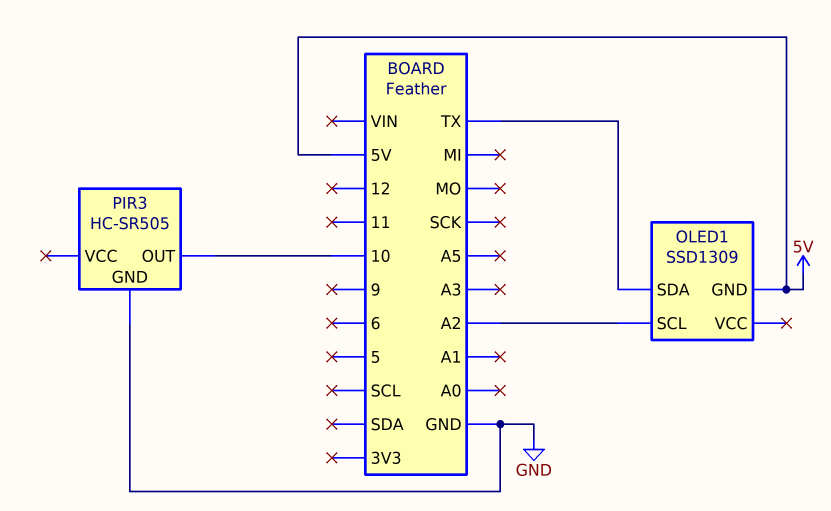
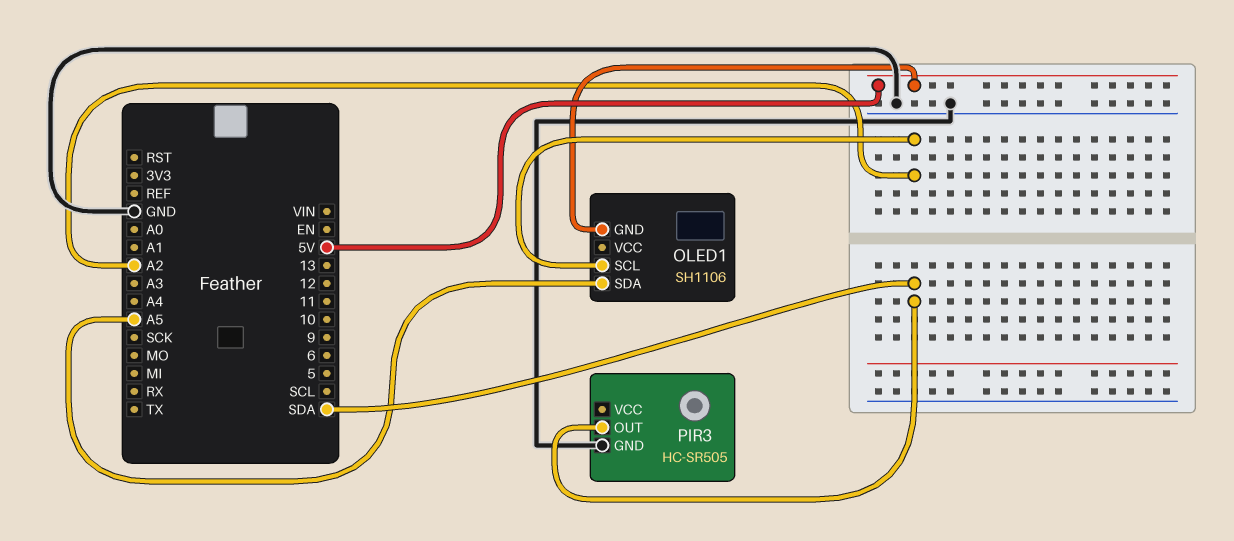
OLED1: SSD1309 -> SH1106
OLED1 pin SDA: TX -> A5
PIR3 pin OUT: 10 -> SDA

